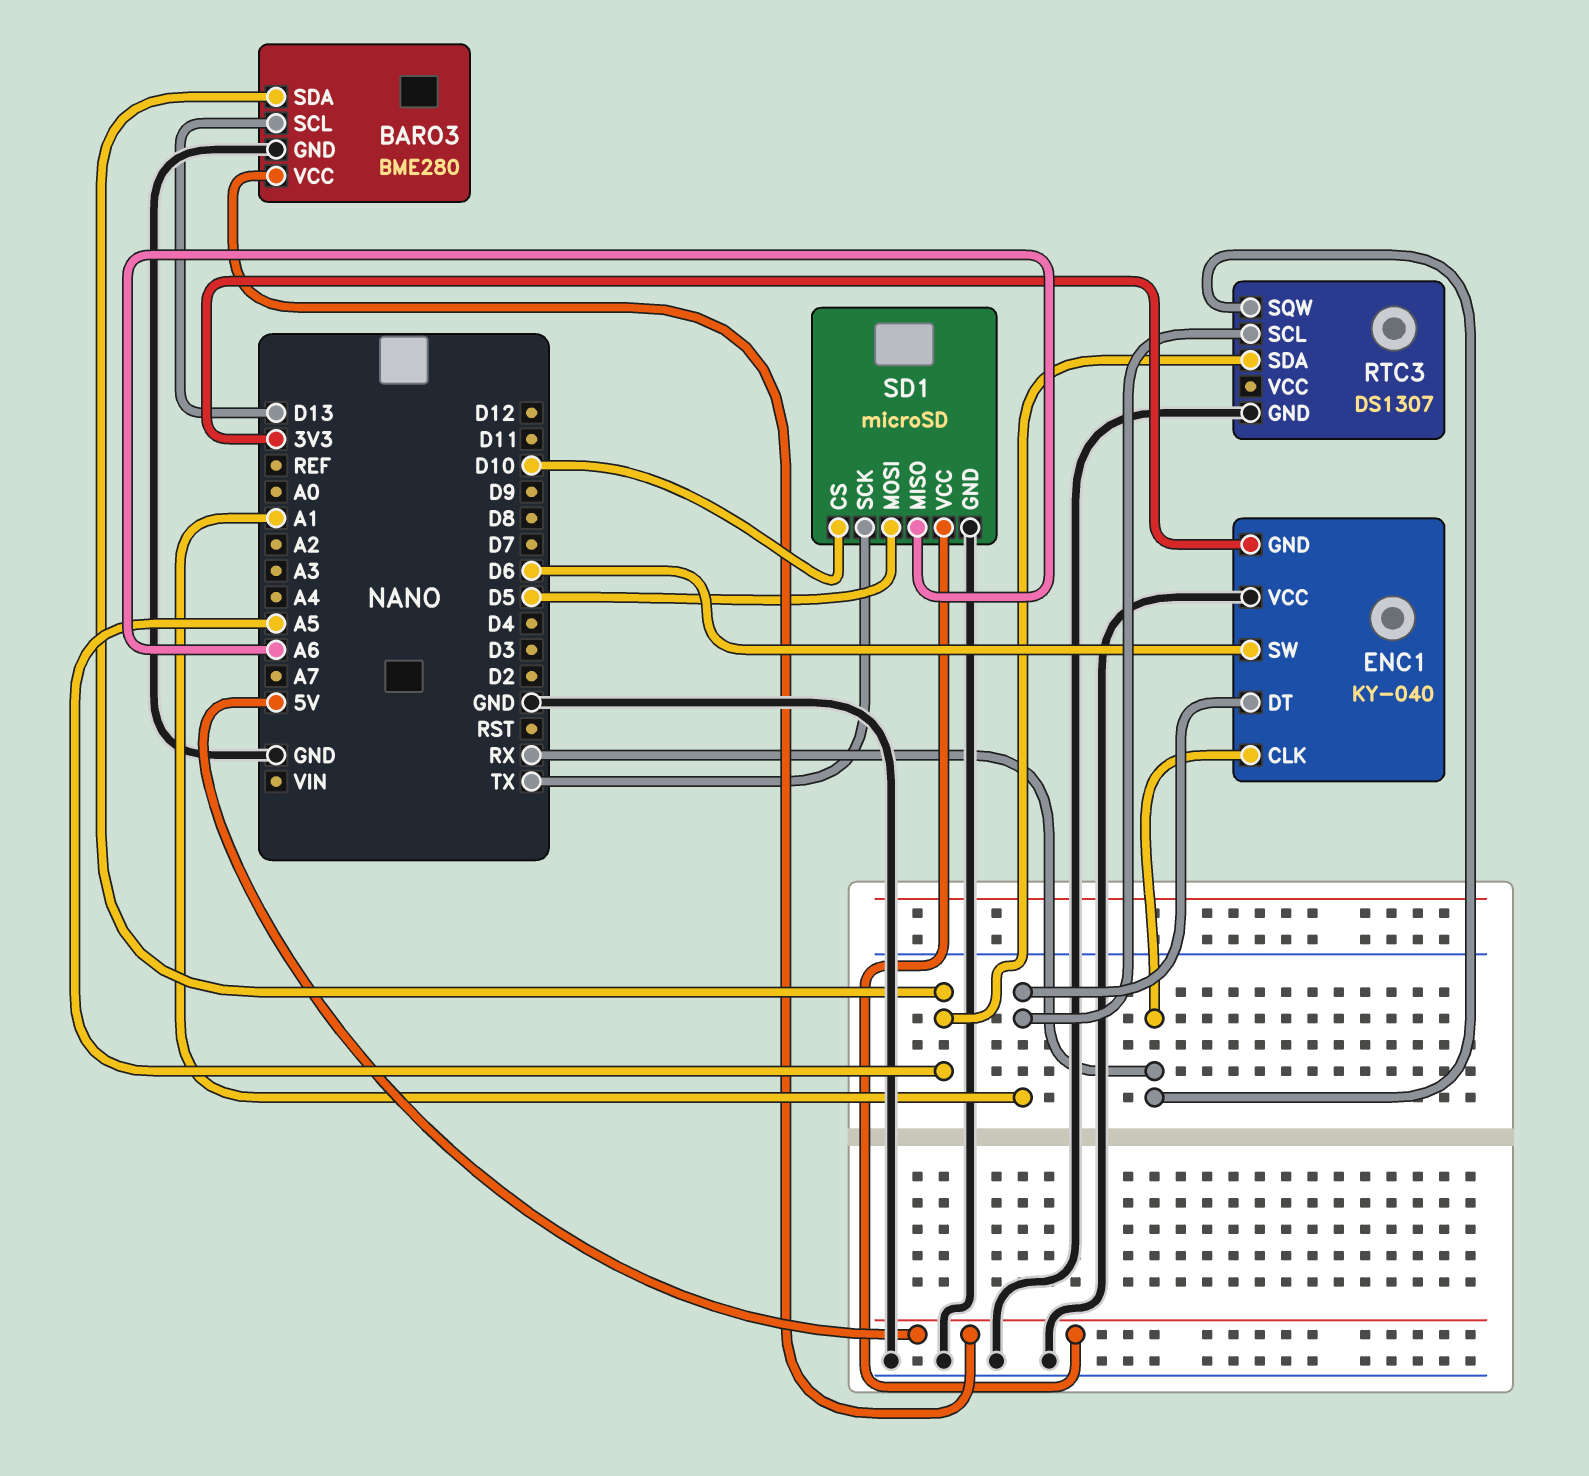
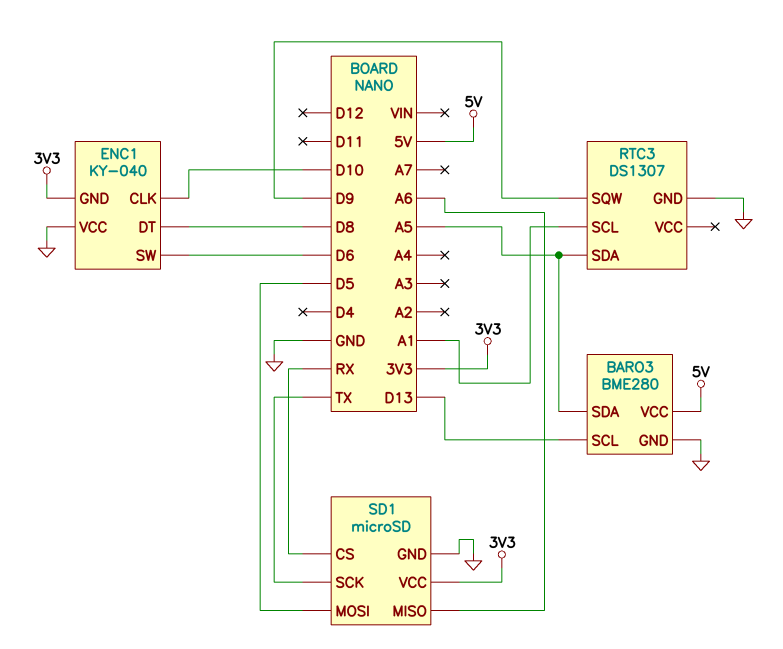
ENC1 pin CLK: RX -> D10
ENC1 pin DT: A1 -> D8
RTC3 pin SQW: RX -> D9
SD1 pin CS: D10 -> RX
SD1 pin VCC: 5V -> 3V3

